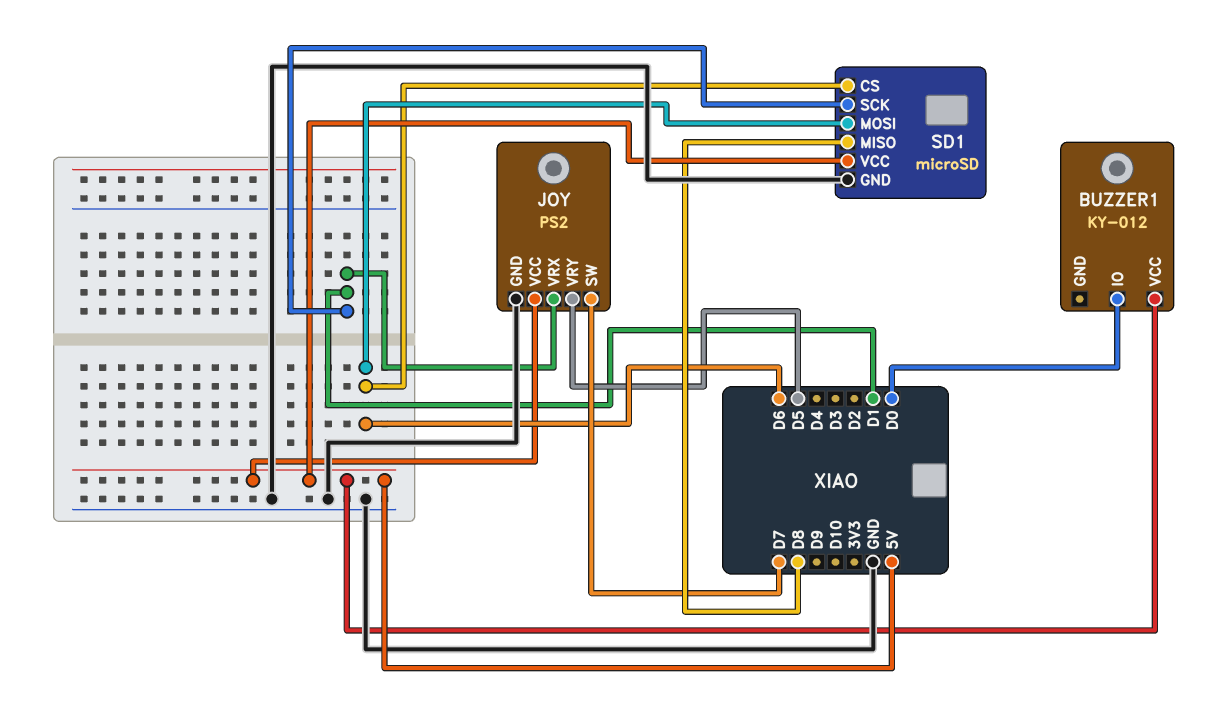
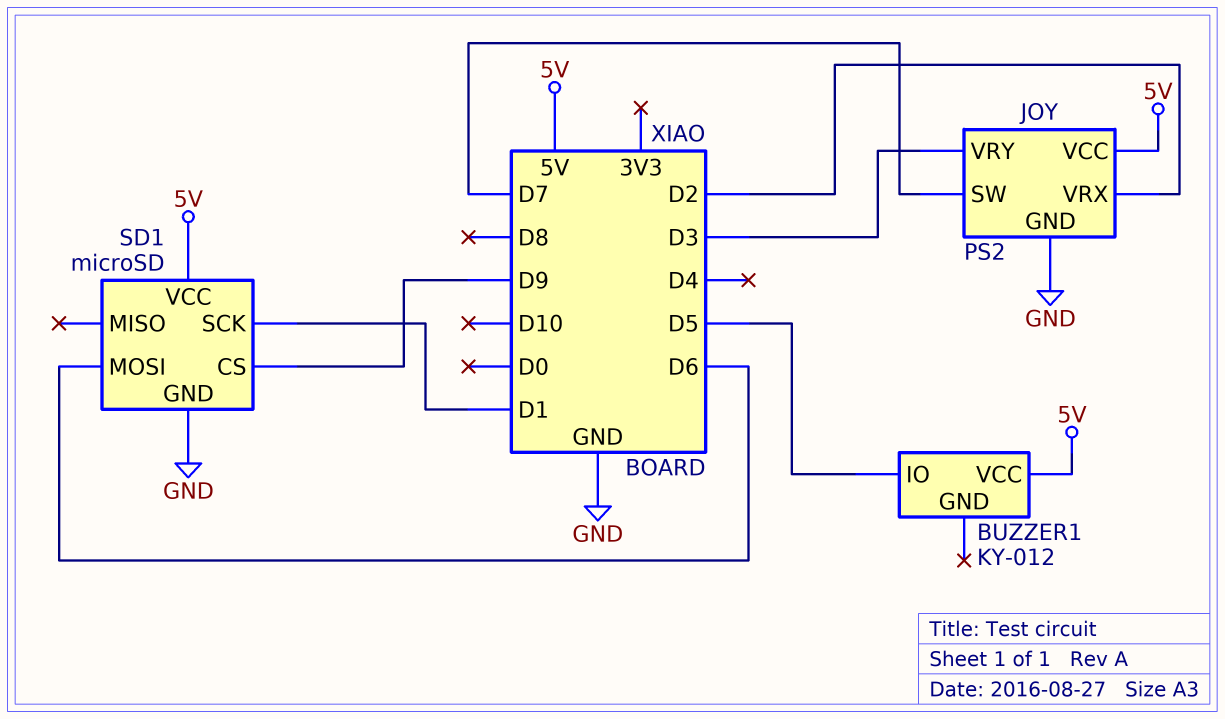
BUZZER1 pin IO: D0 -> D5
JOY pin VRX: D1 -> D2
JOY pin VRY: D5 -> D3
SD1 pin CS: D6 -> D9
SD1 pin MISO: D8 -> none

